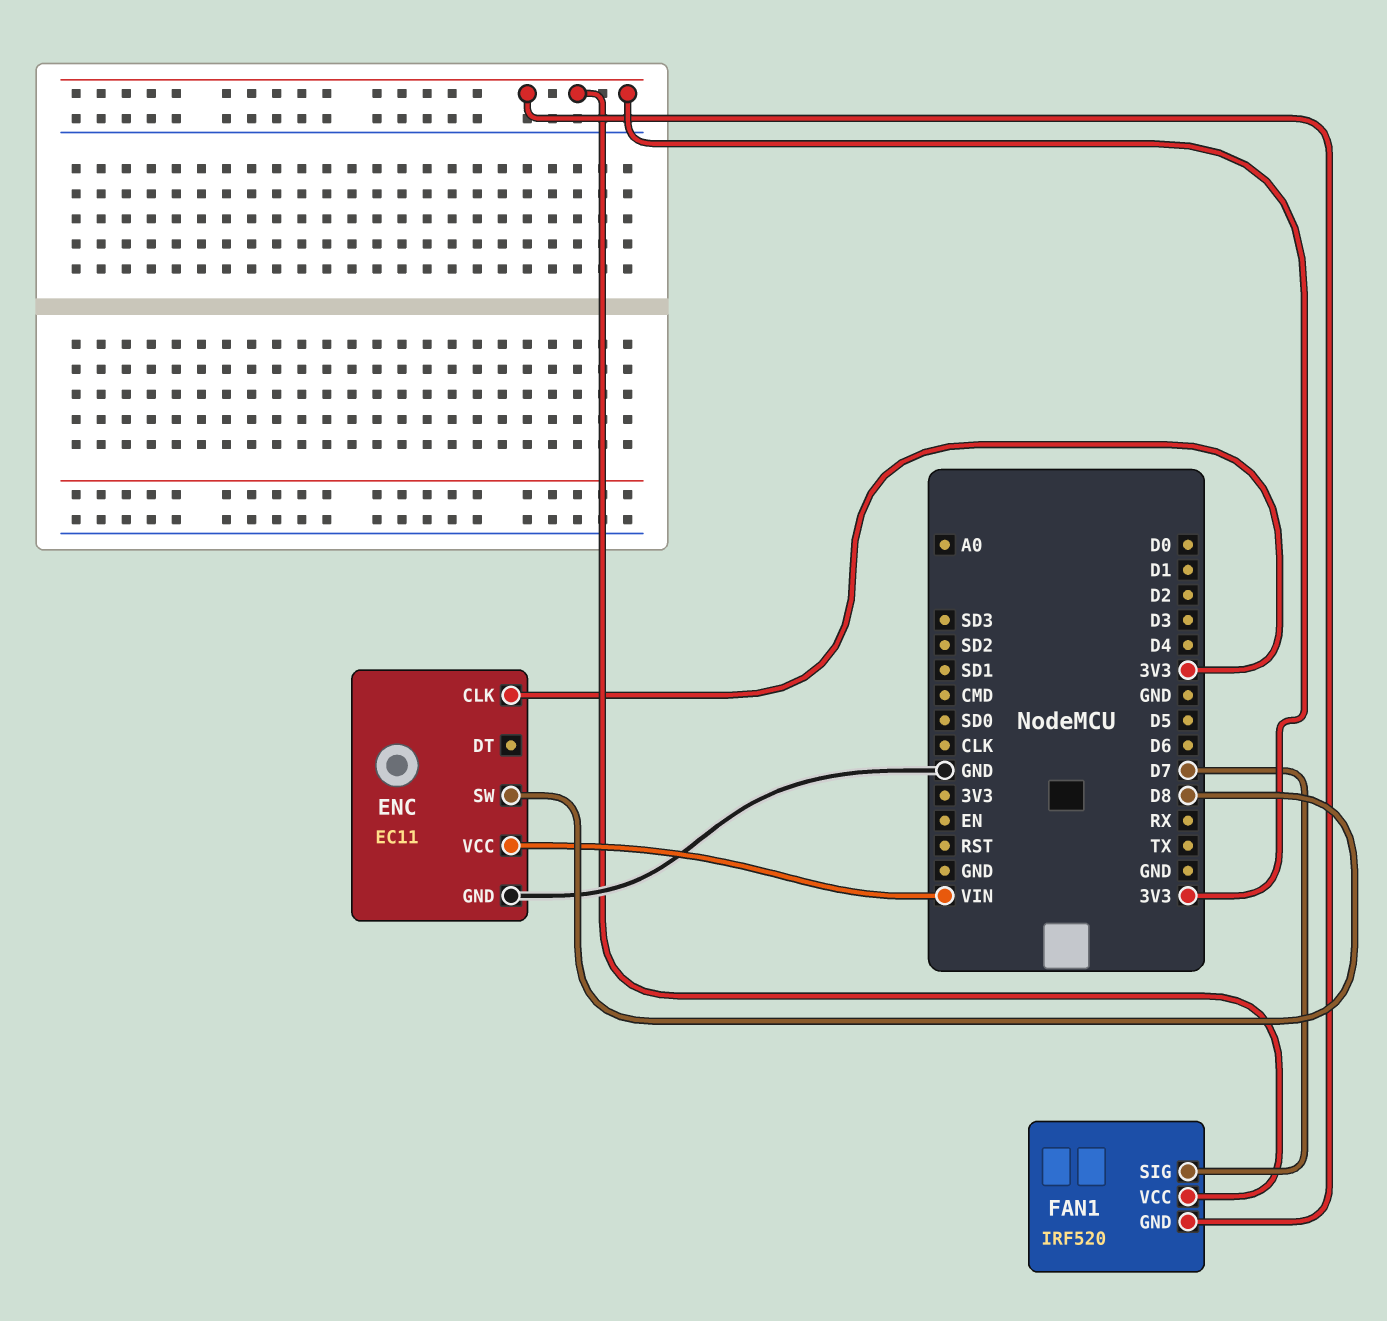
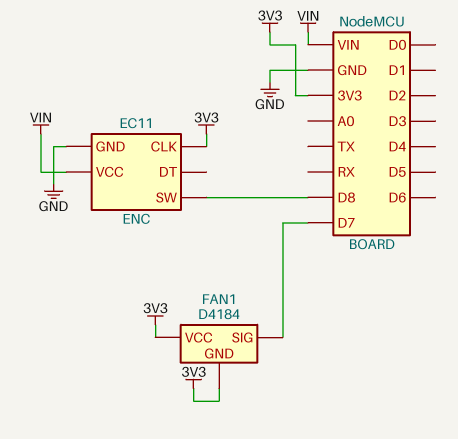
FAN1: IRF520 -> D4184

